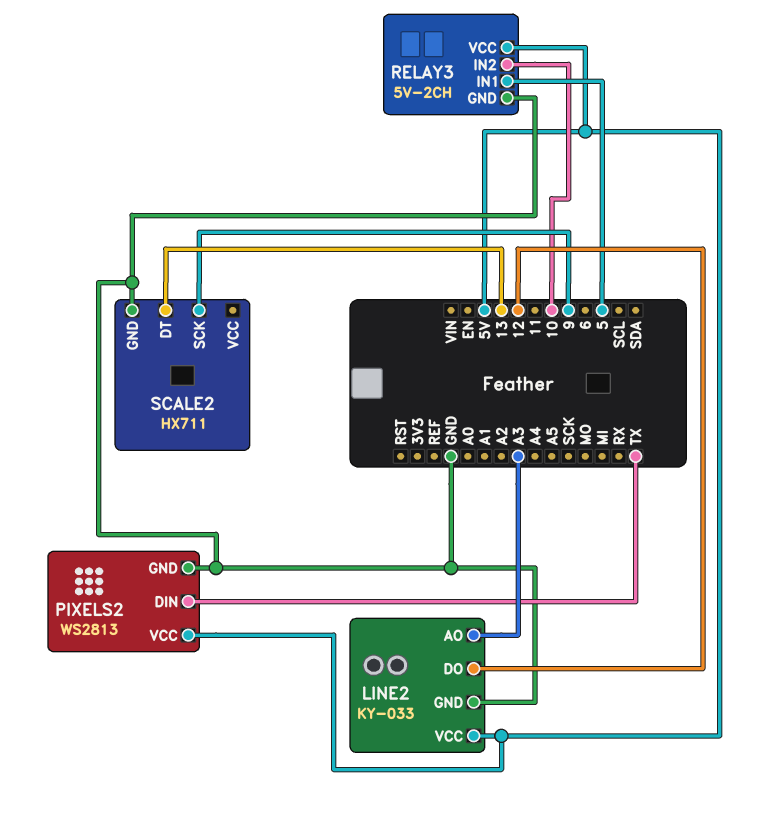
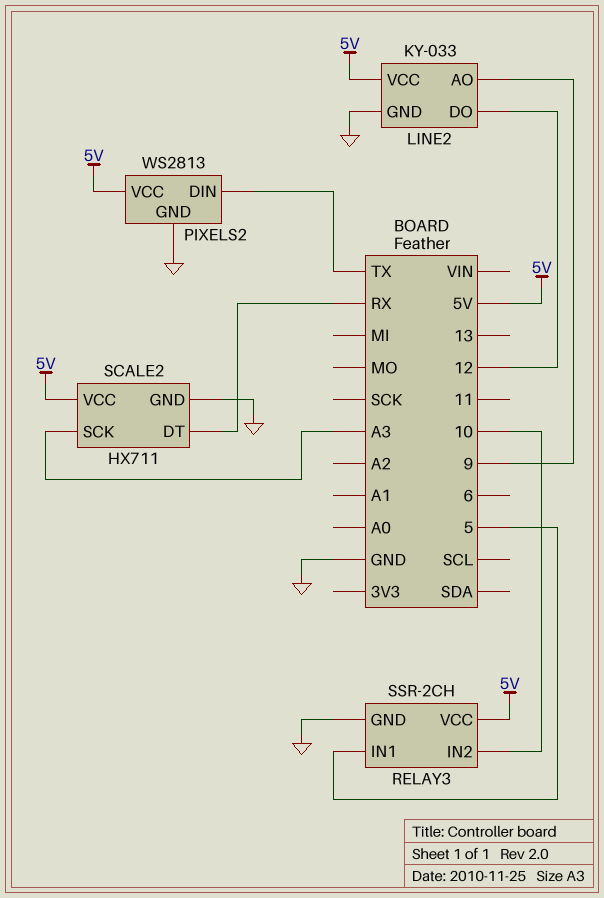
LINE2 pin AO: A3 -> 9
RELAY3: 5V-2CH -> SSR-2CH
SCALE2 pin DT: 13 -> RX
SCALE2 pin SCK: 9 -> A3
SCALE2 pin VCC: none -> 5V

